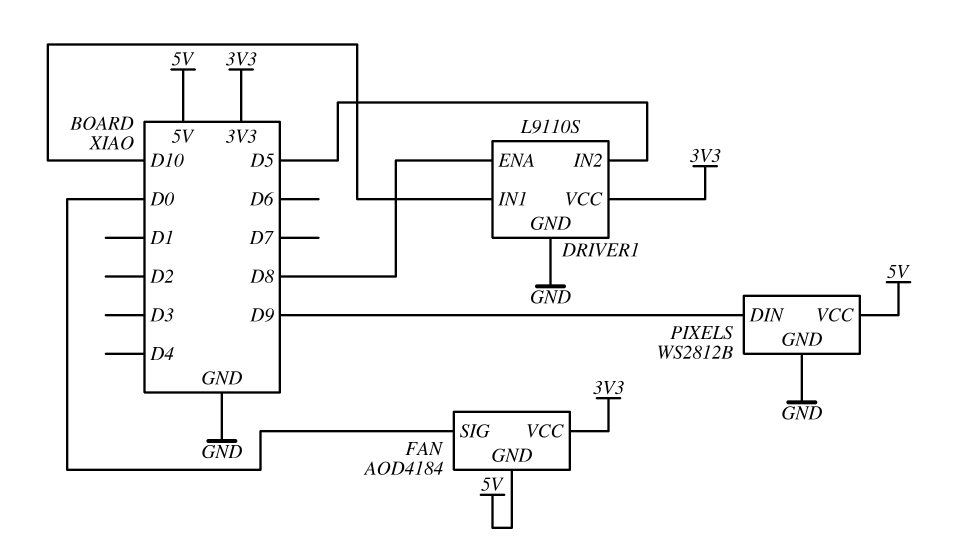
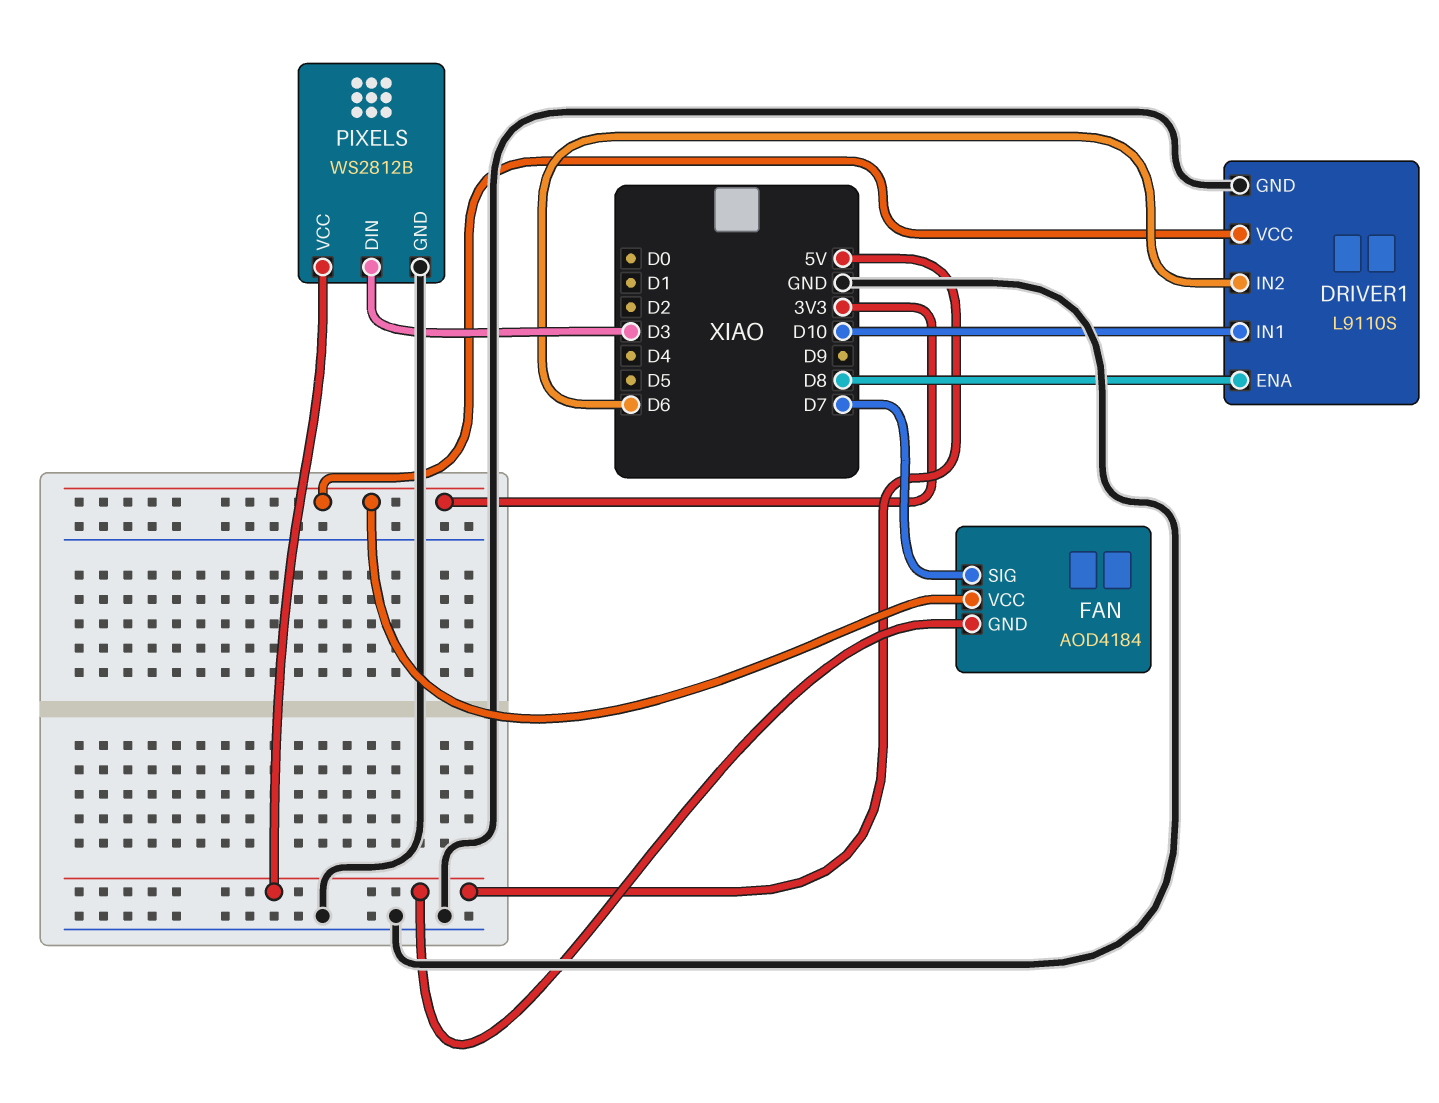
DRIVER1 pin IN2: D5 -> D6
FAN pin SIG: D0 -> D7
PIXELS pin DIN: D9 -> D3

